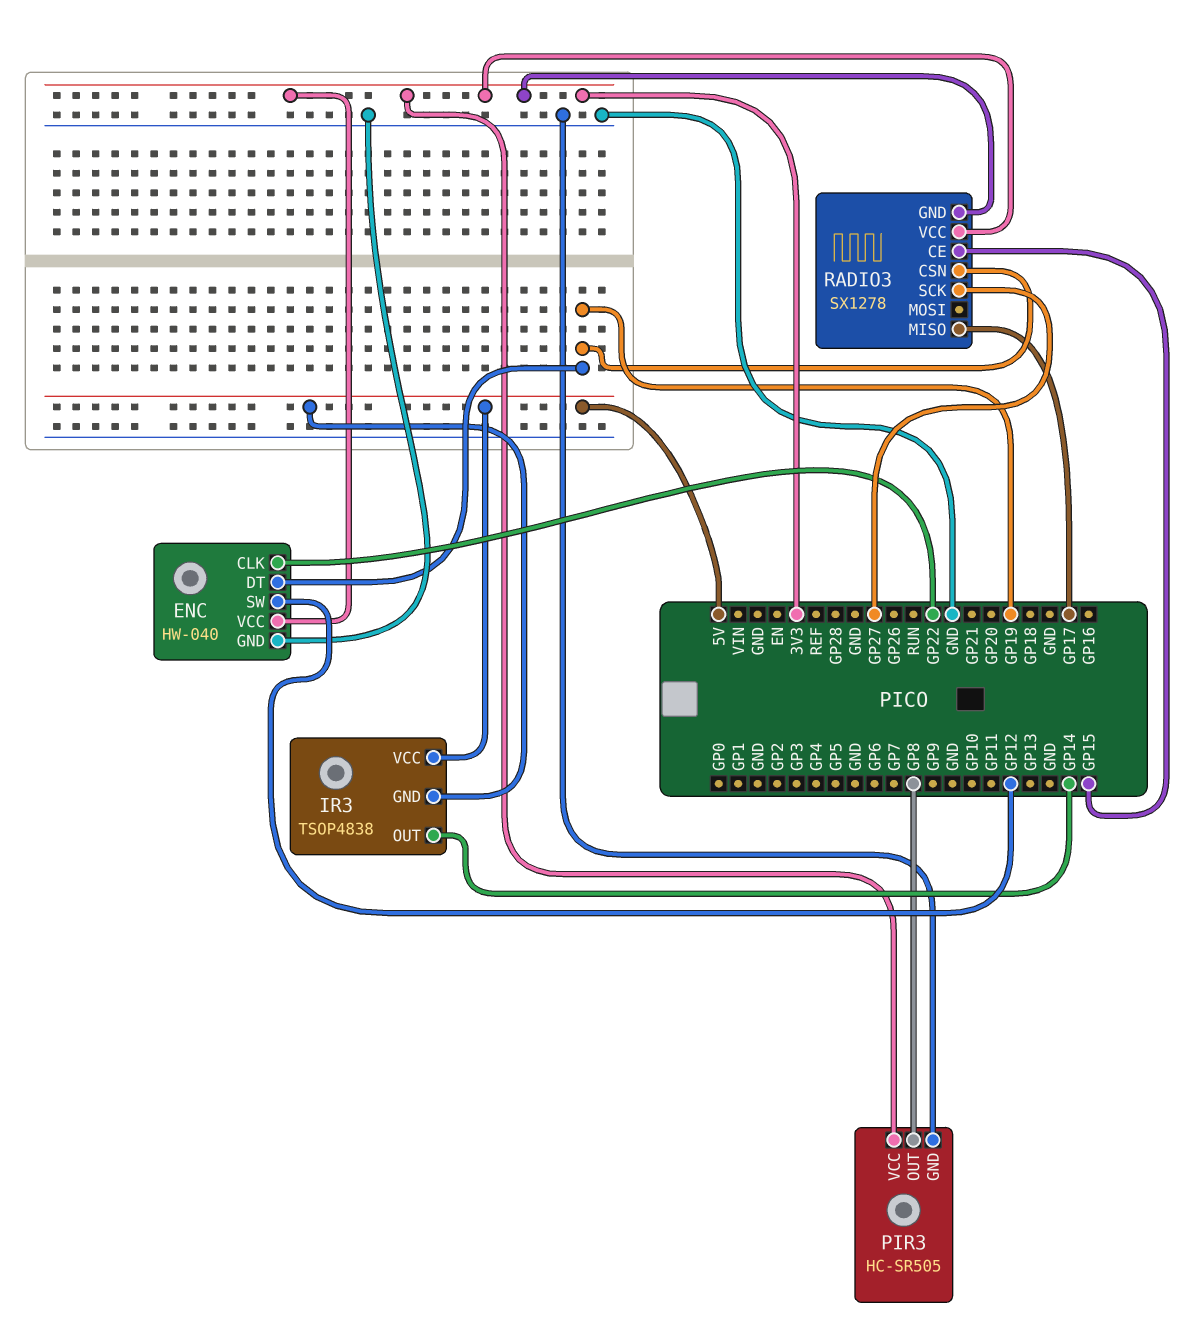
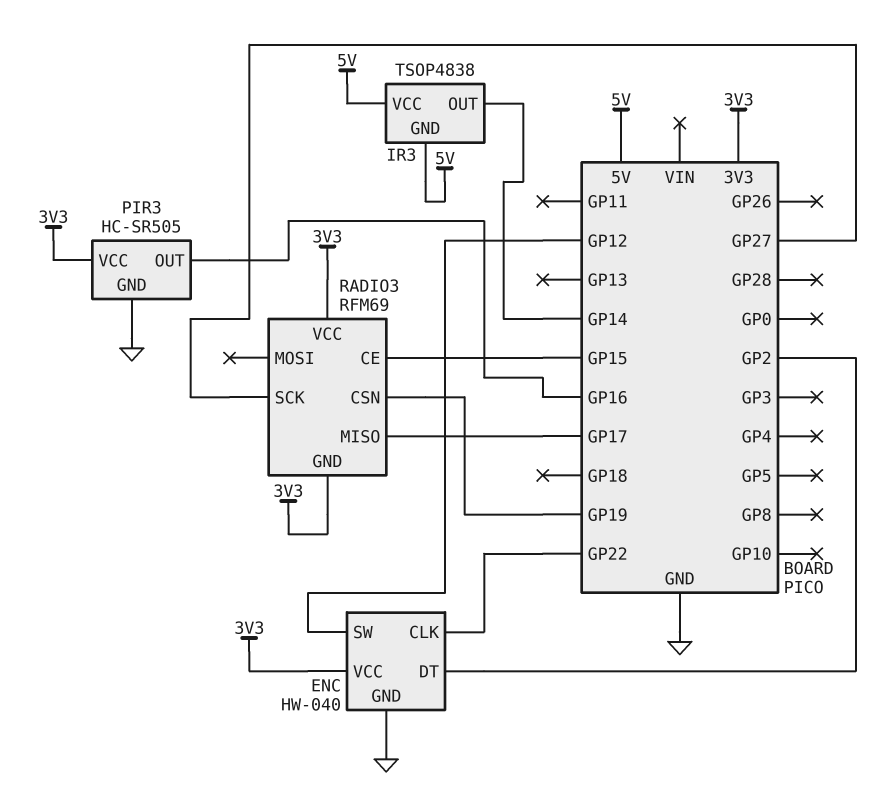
ENC pin DT: GP19 -> GP2
PIR3 pin OUT: GP8 -> GP16
RADIO3: SX1278 -> RFM69

